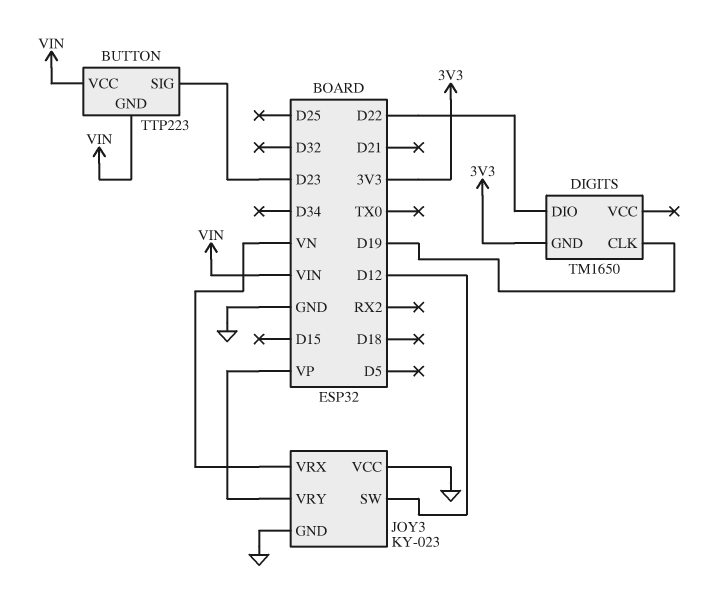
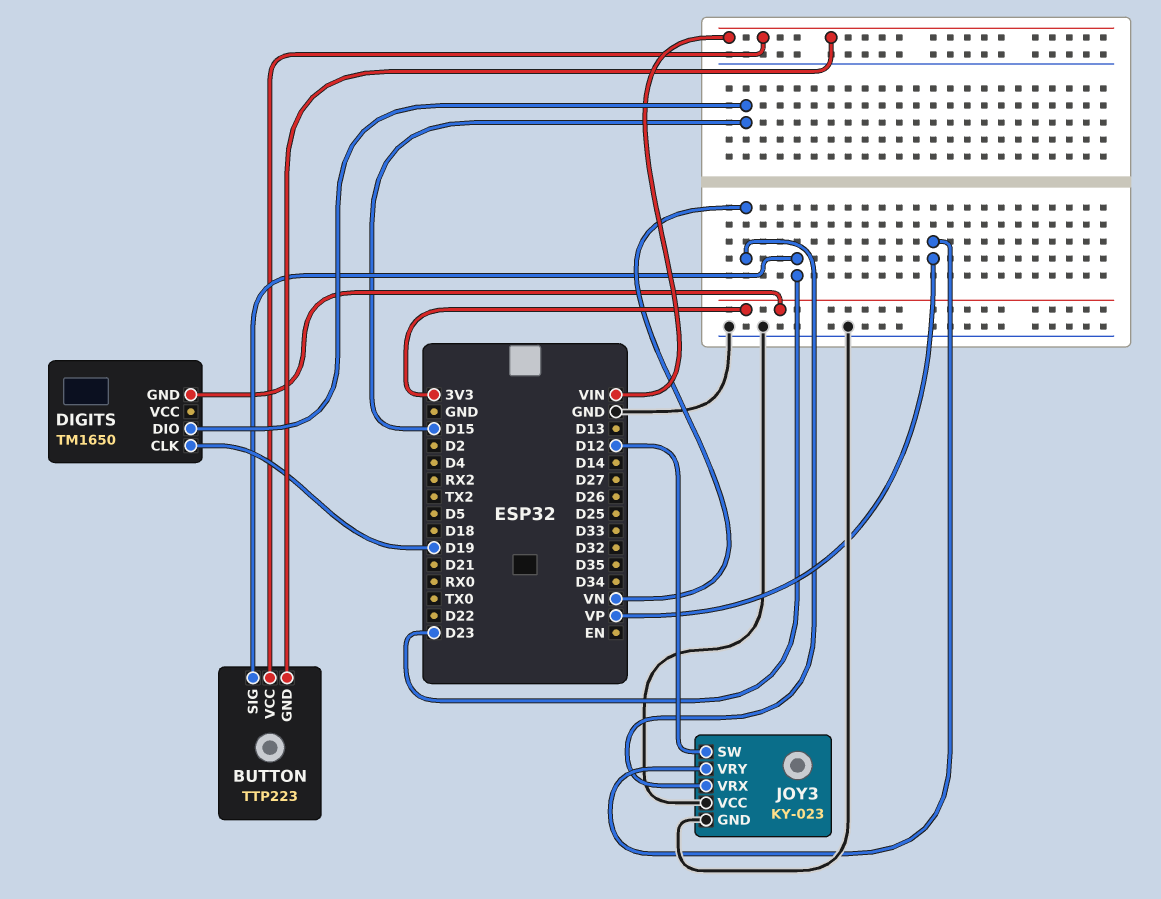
DIGITS pin DIO: D22 -> D15

